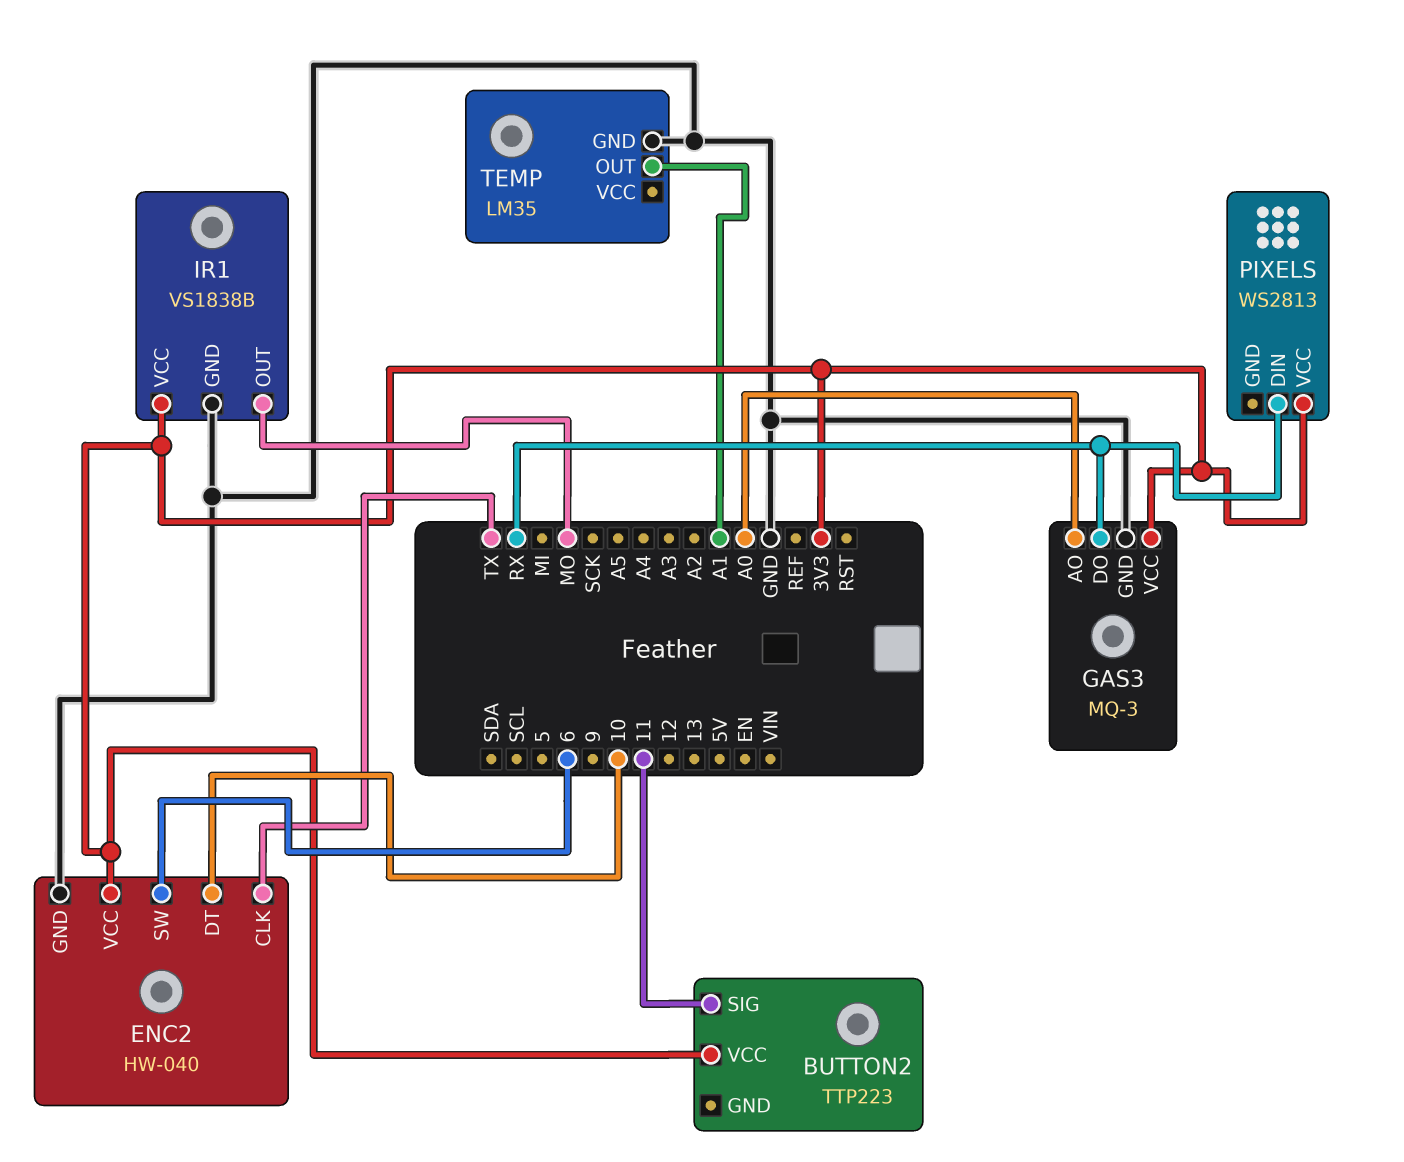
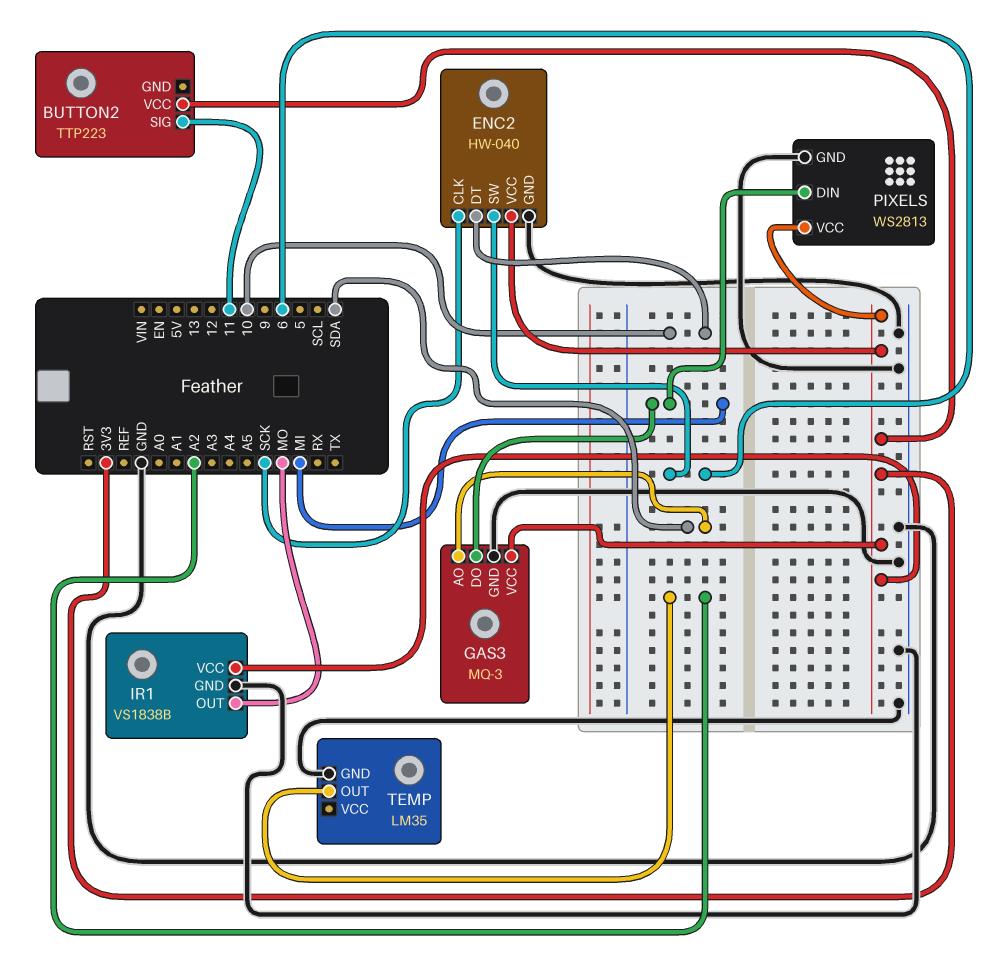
ENC2 pin CLK: TX -> SCK
GAS3 pin AO: A0 -> SDA
GAS3 pin DO: RX -> MI
PIXELS pin DIN: RX -> MI
PIXELS pin GND: none -> GND
TEMP pin OUT: A1 -> A2

